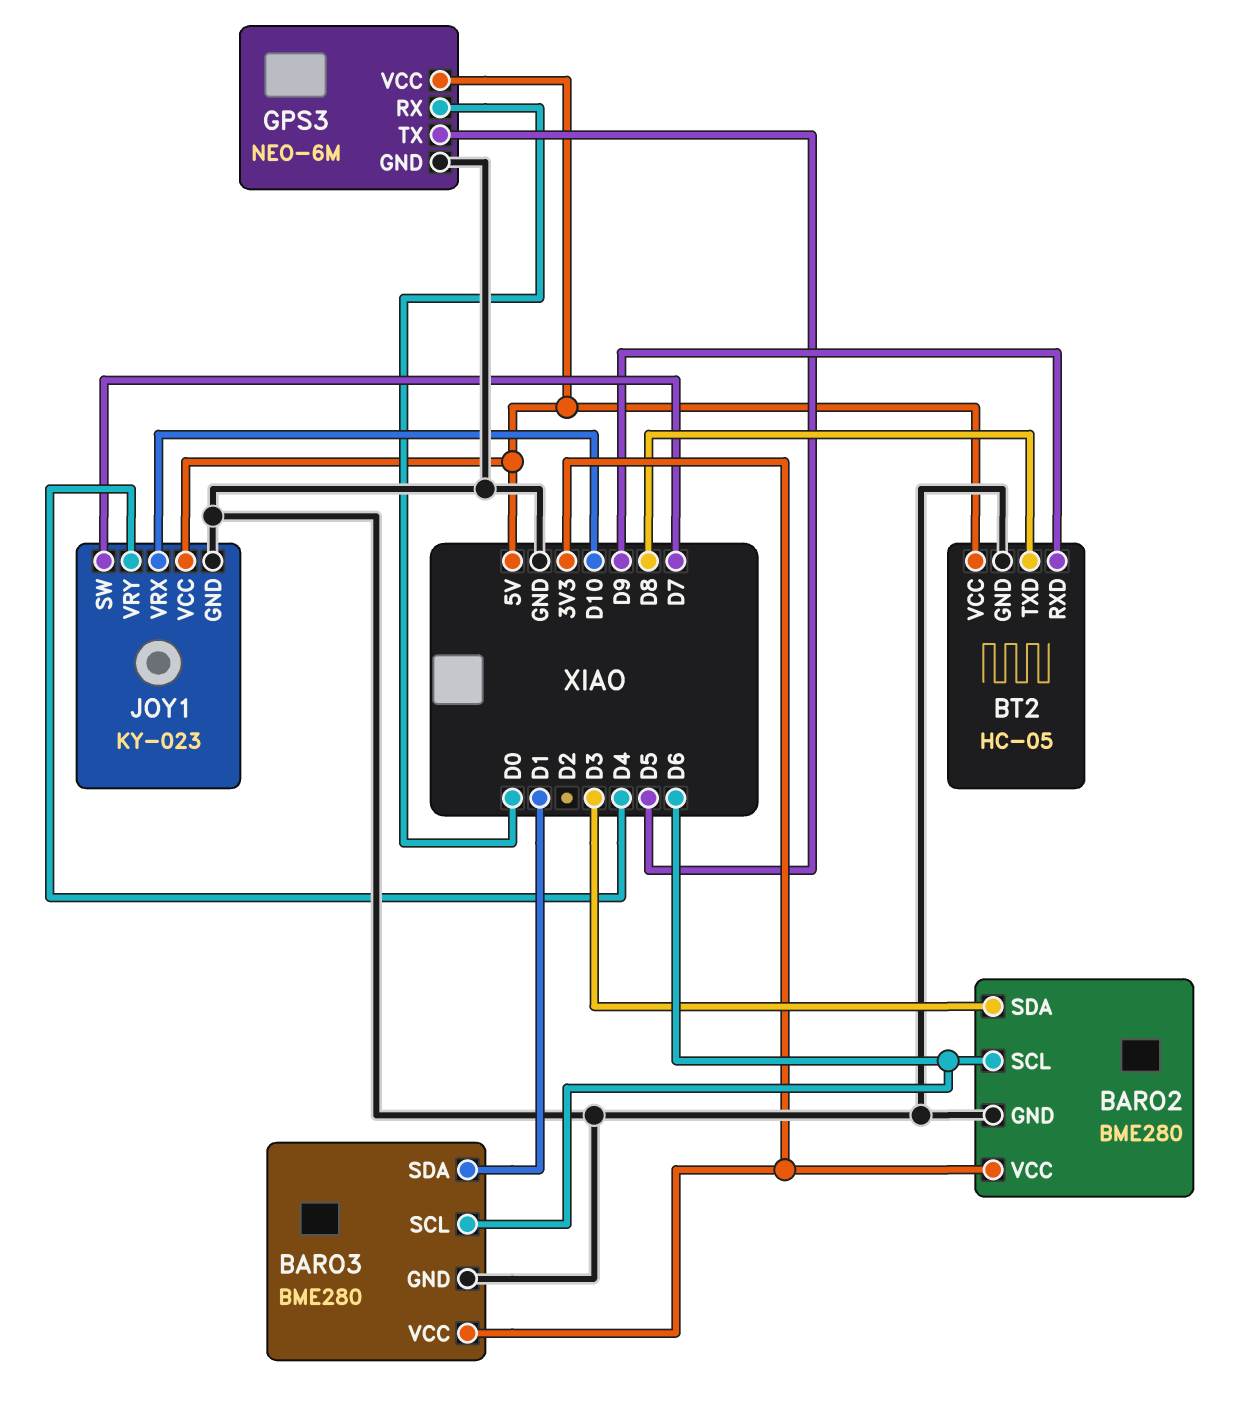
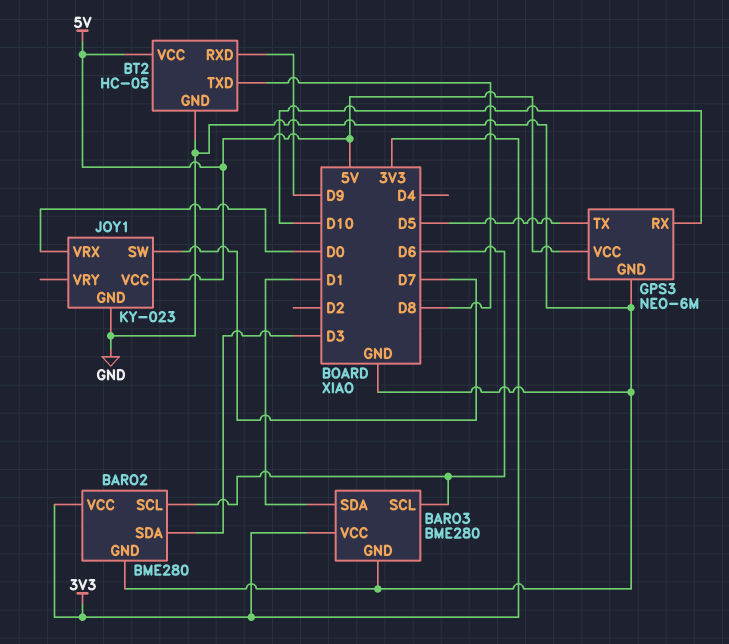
GPS3 pin RX: D0 -> D10
JOY1 pin VRX: D10 -> D0
JOY1 pin VRY: D4 -> none

